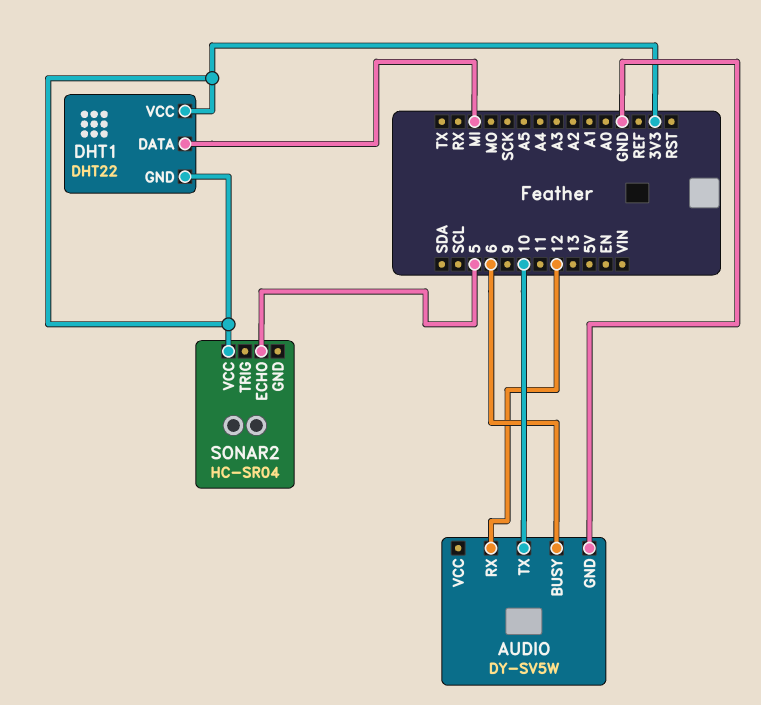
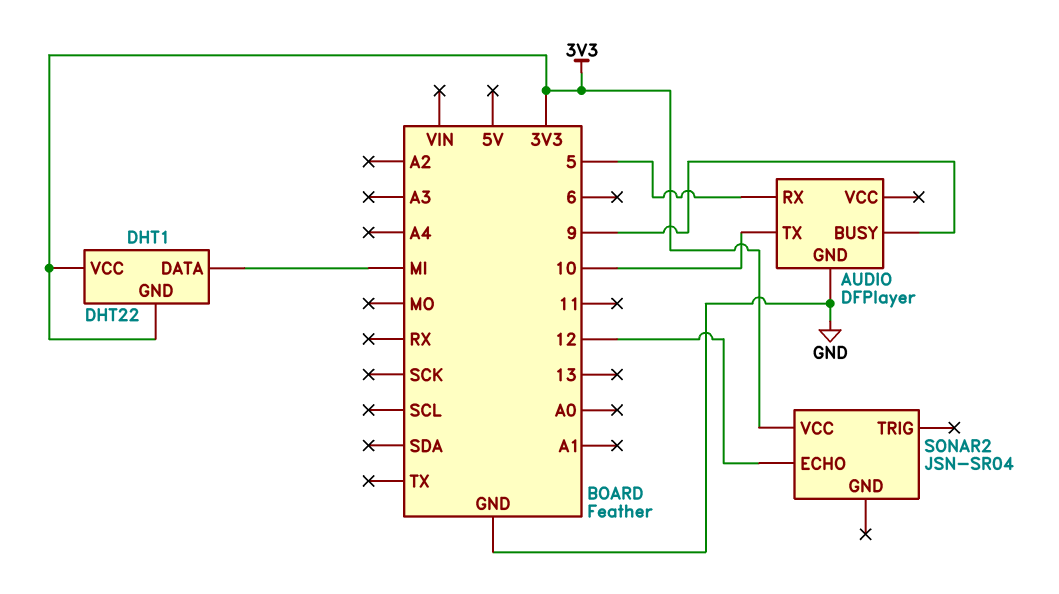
AUDIO: DY-SV5W -> DFPlayer
AUDIO pin BUSY: 6 -> 9
AUDIO pin RX: 12 -> 5
SONAR2: HC-SR04 -> JSN-SR04
SONAR2 pin ECHO: 5 -> 12

